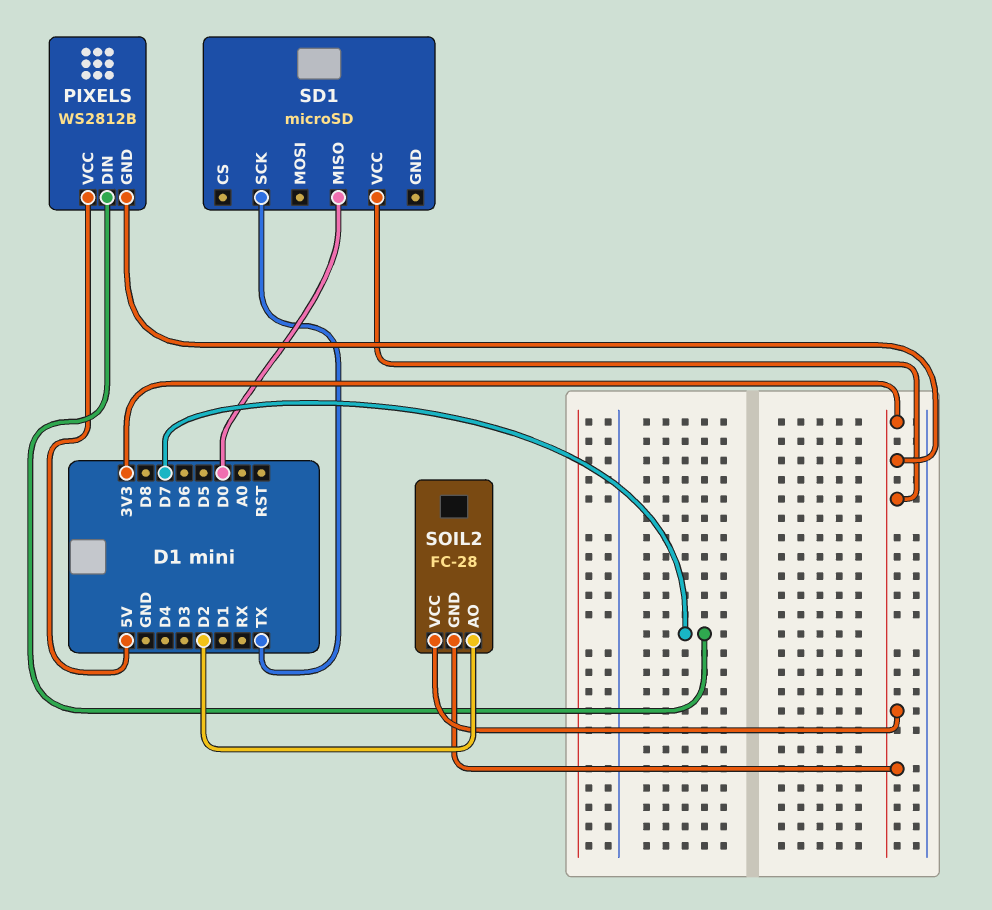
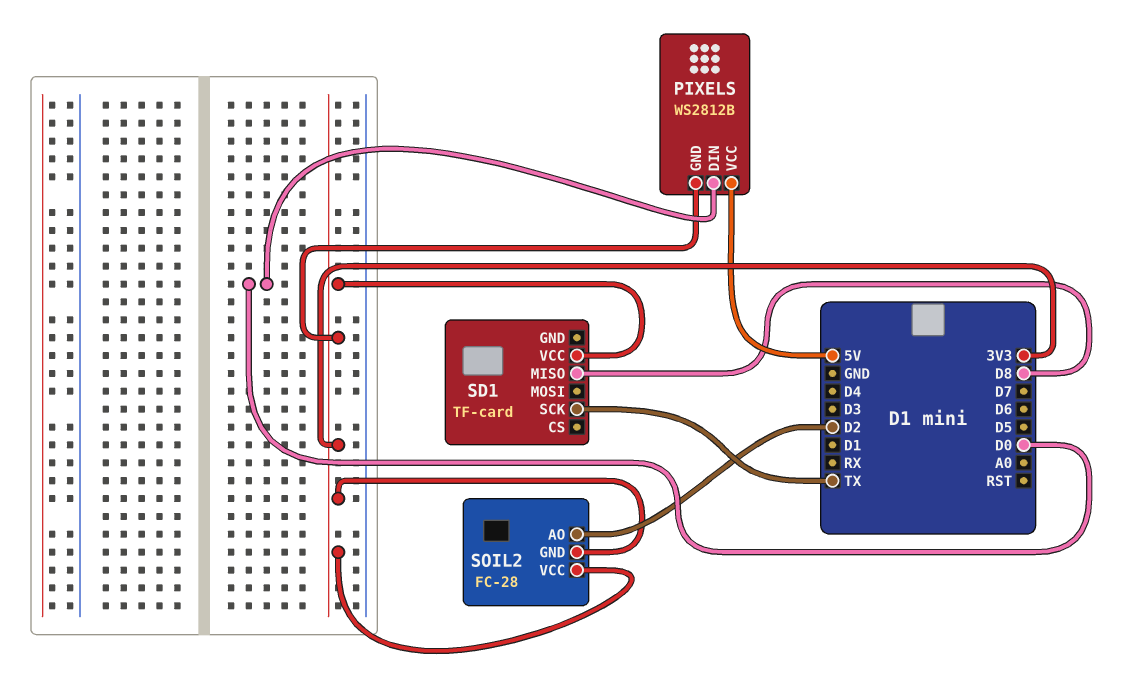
PIXELS pin DIN: D7 -> D0
SD1: microSD -> TF-card
SD1 pin MISO: D0 -> D8

